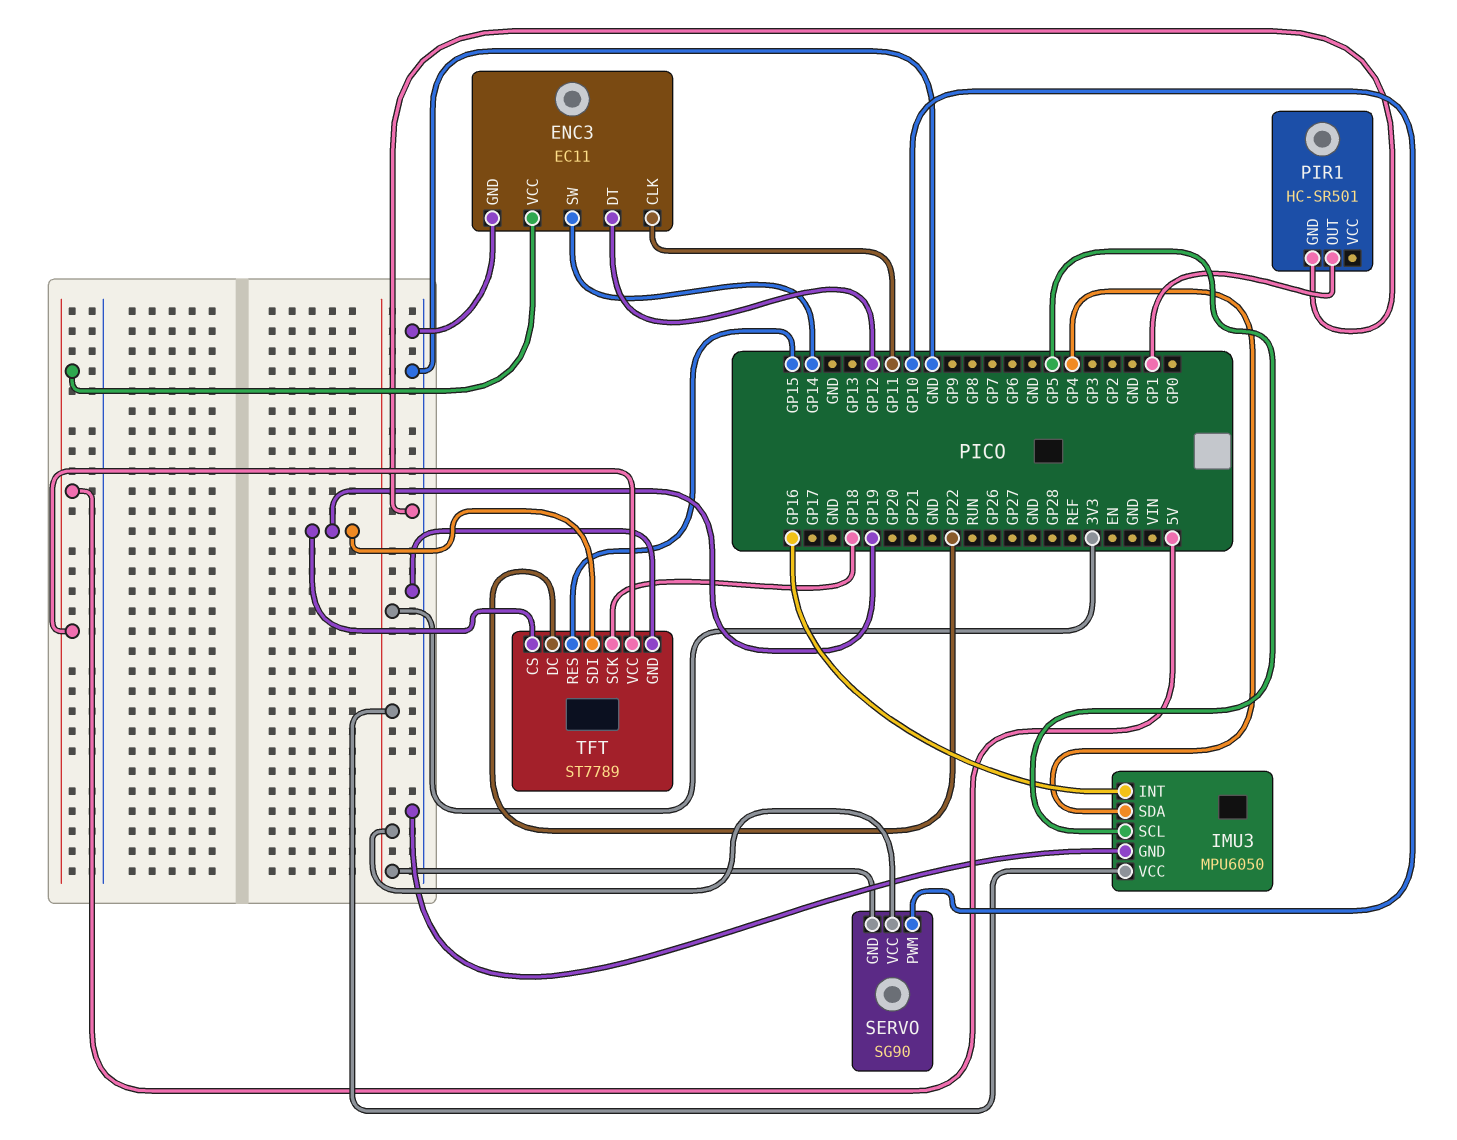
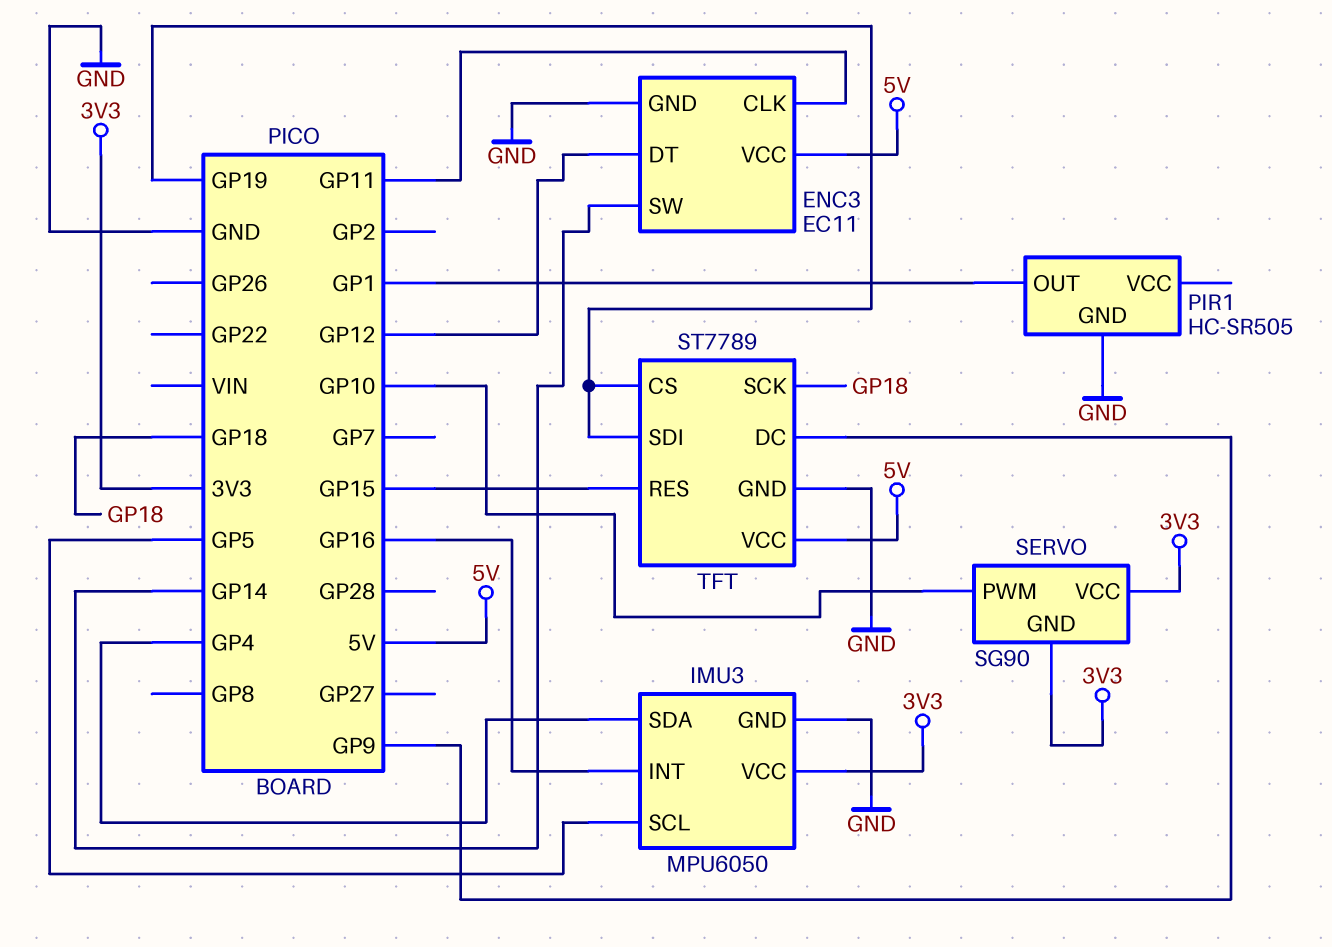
PIR1: HC-SR501 -> HC-SR505
TFT pin DC: GP22 -> GP9

